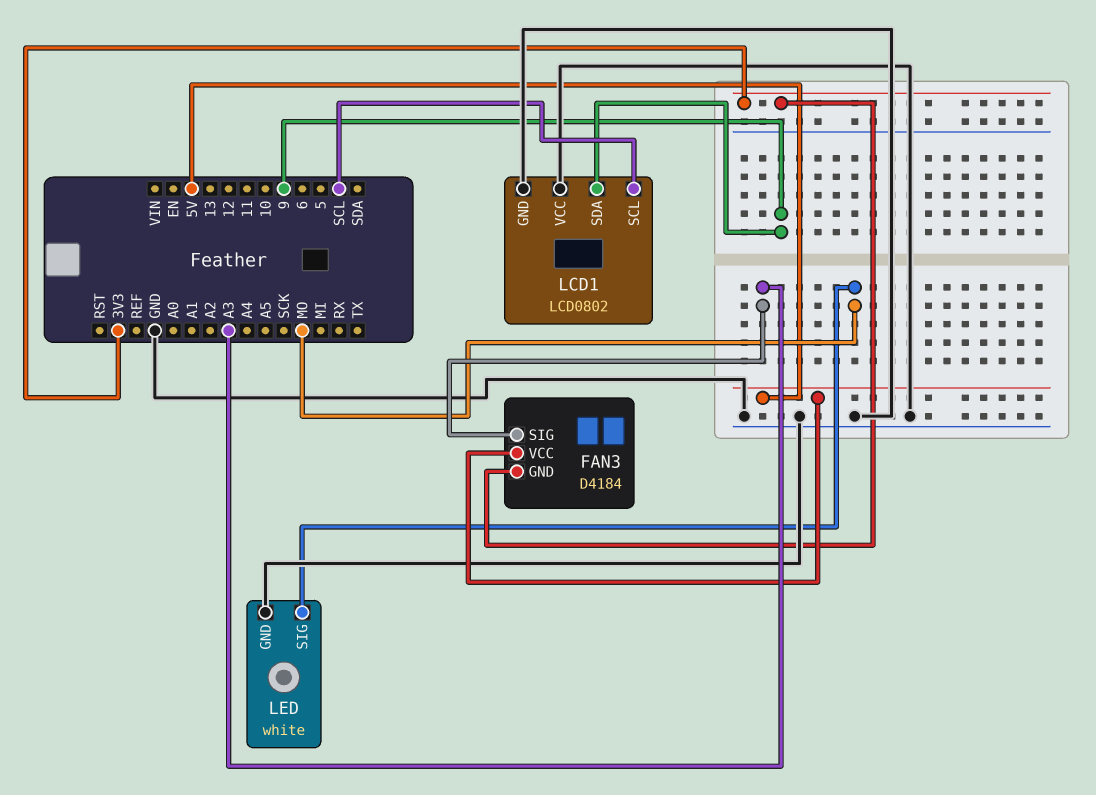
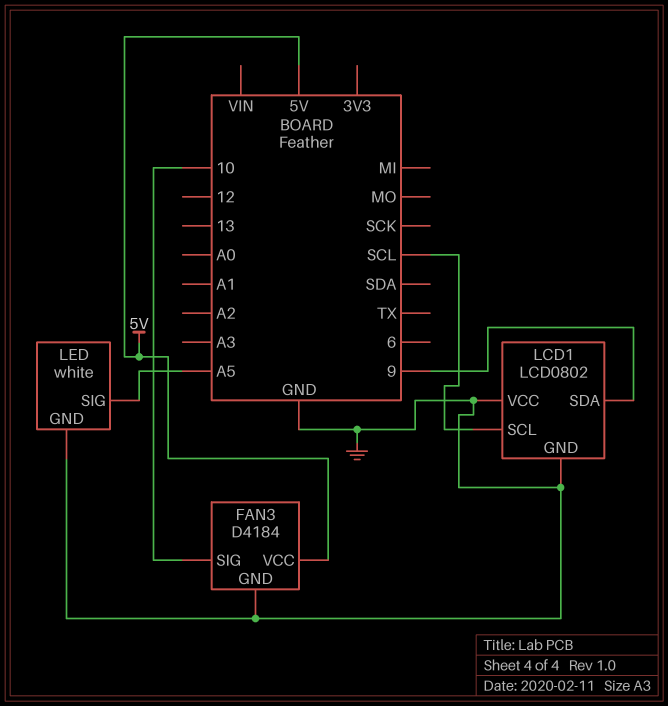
FAN3 pin GND: 3V3 -> GND
FAN3 pin SIG: A3 -> 10
LED pin SIG: MO -> A5

